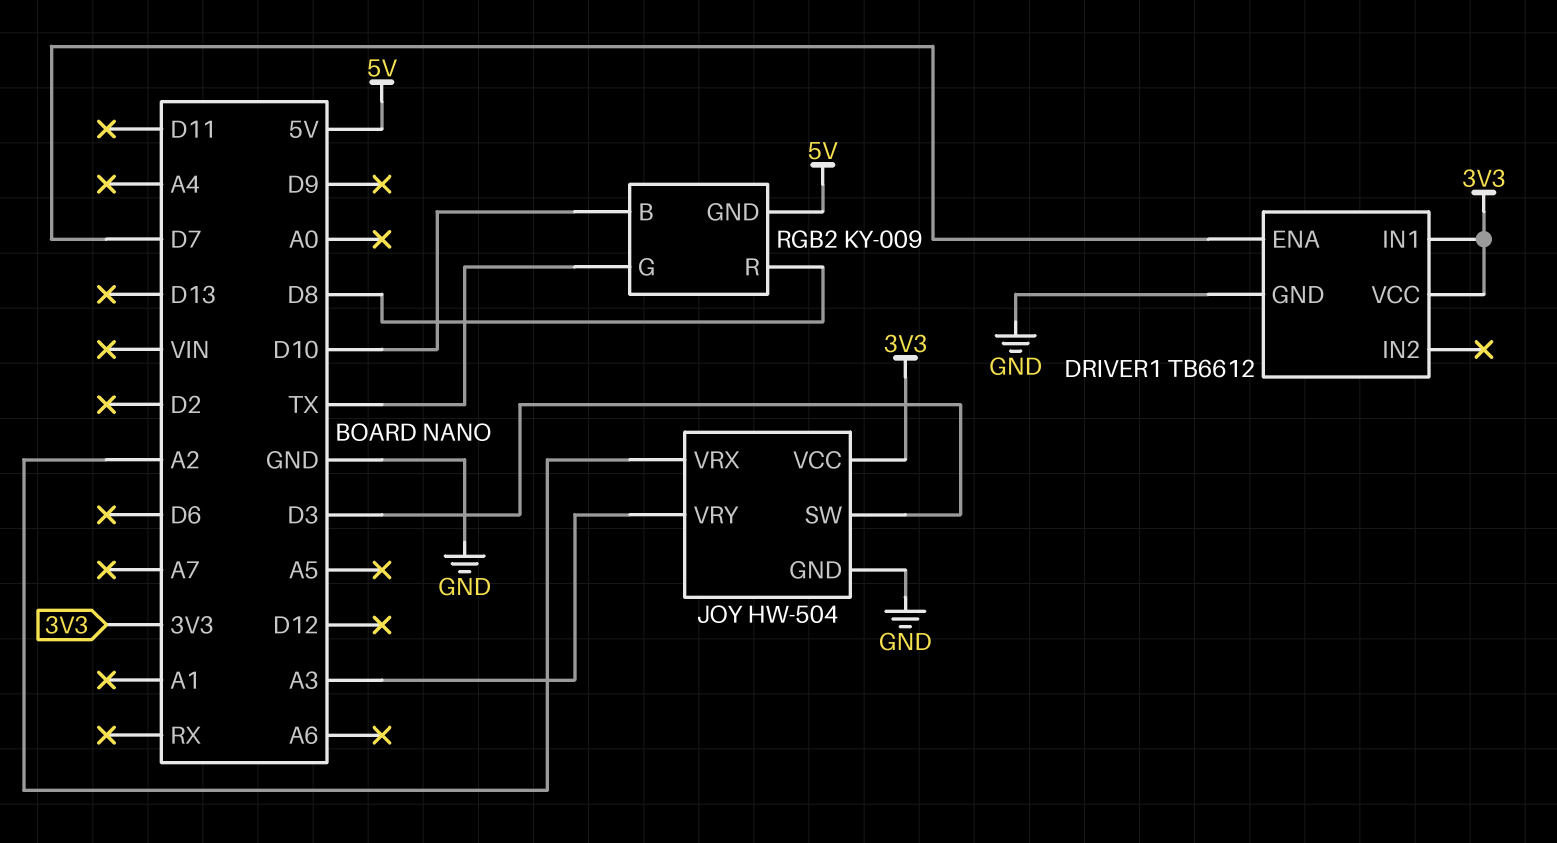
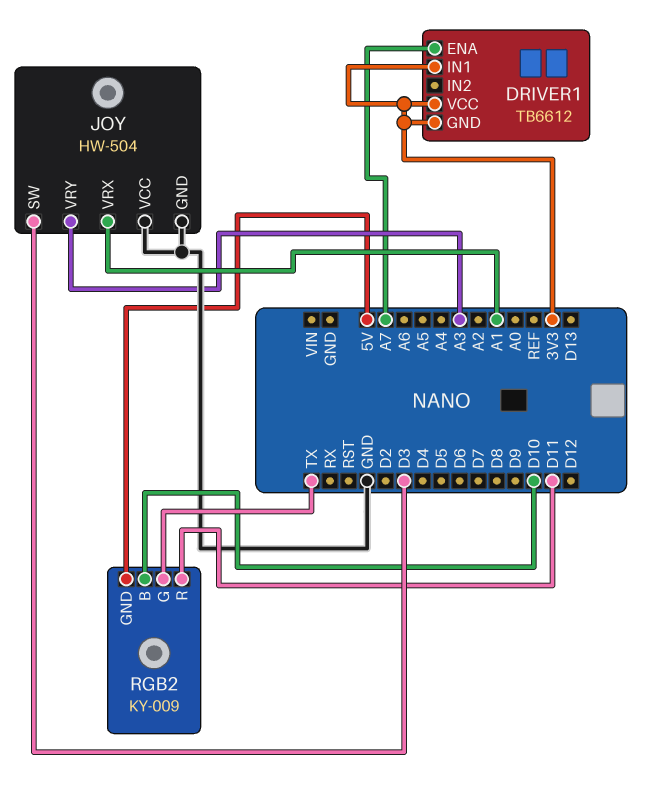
DRIVER1 pin ENA: D7 -> A7
DRIVER1 pin GND: GND -> 3V3
JOY pin VCC: 3V3 -> GND
JOY pin VRX: A2 -> A1
RGB2 pin R: D8 -> D11

